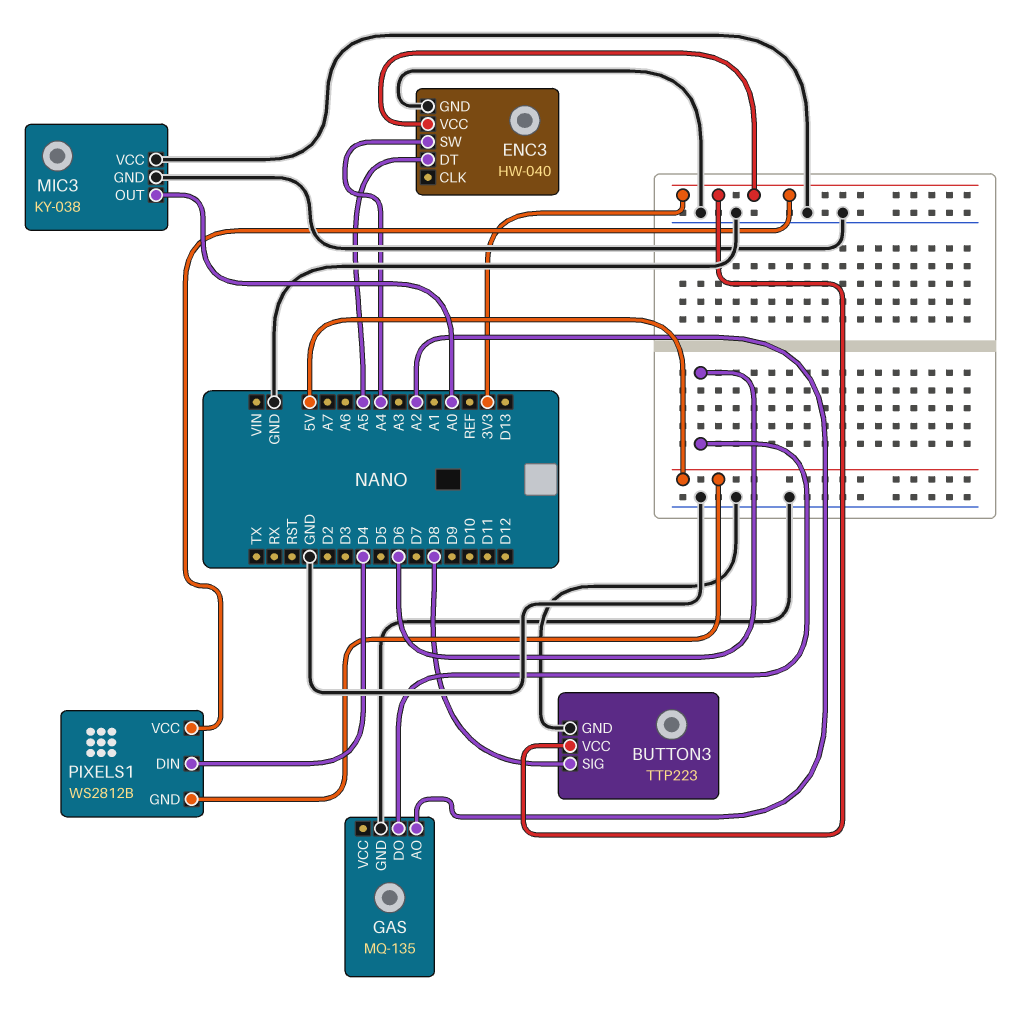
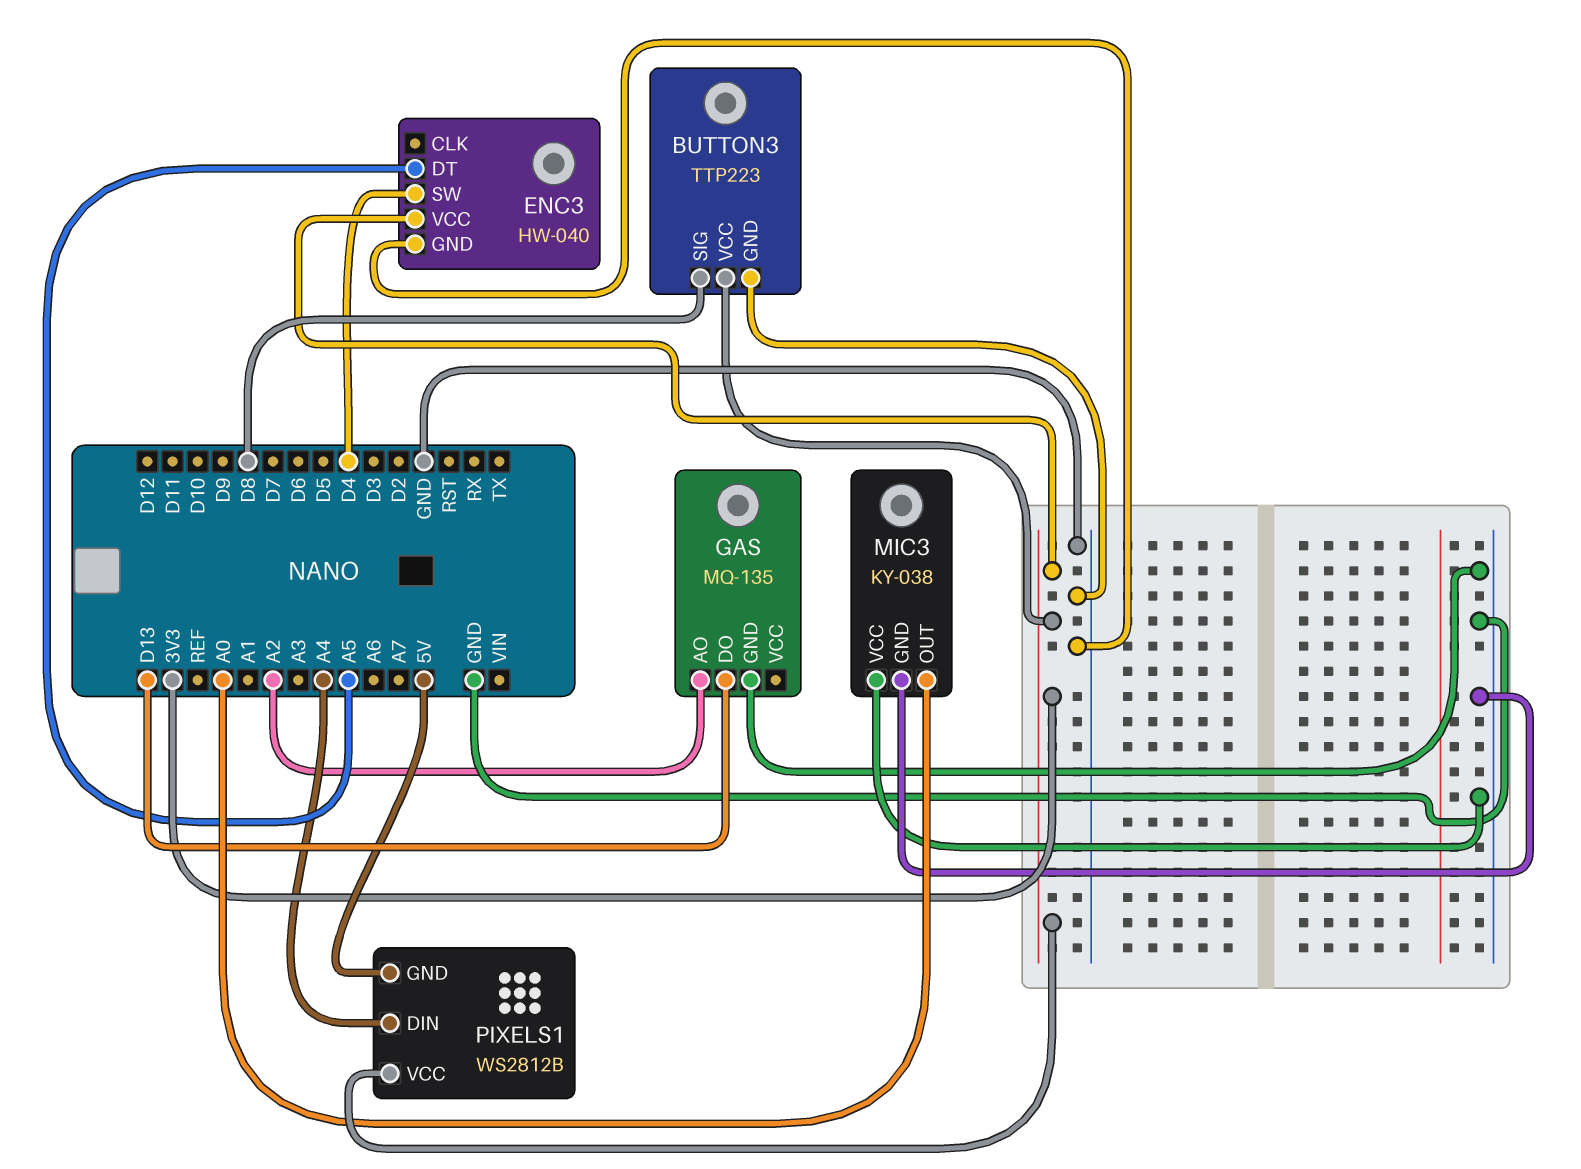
ENC3 pin SW: A4 -> D4
GAS pin DO: D6 -> D13
PIXELS1 pin DIN: D4 -> A4

